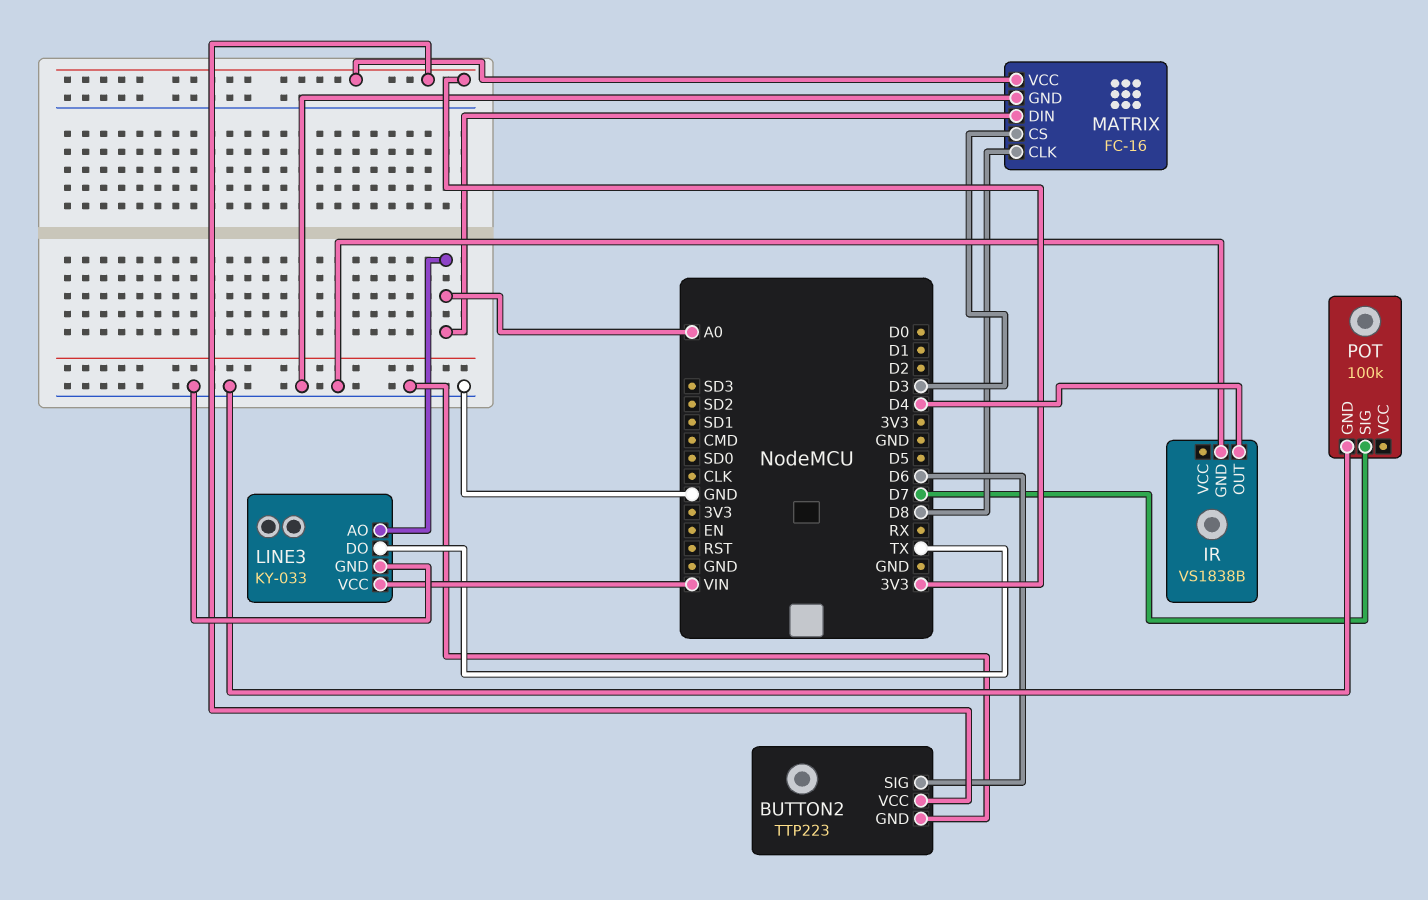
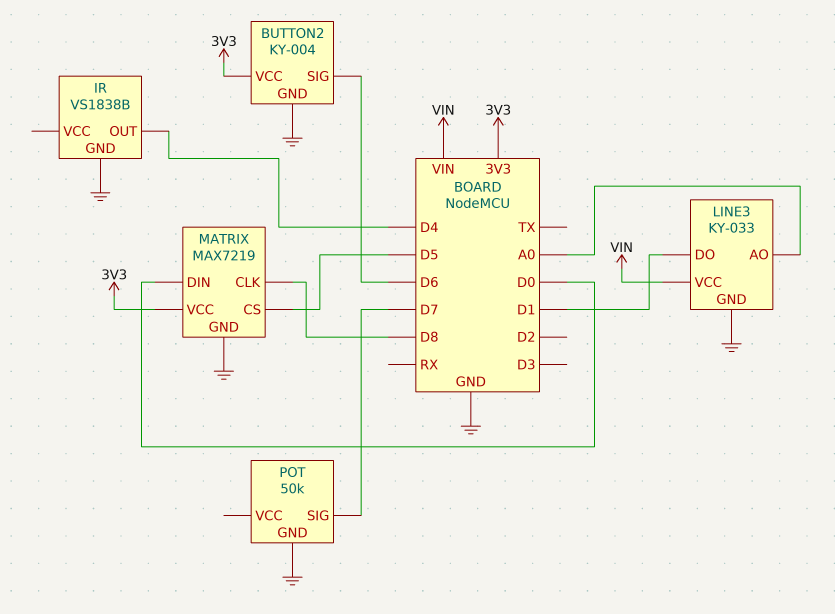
BUTTON2: TTP223 -> KY-004
LINE3 pin DO: TX -> D1
MATRIX: FC-16 -> MAX7219
MATRIX pin CS: D3 -> D5
MATRIX pin DIN: A0 -> D0
POT: 100k -> 50k

